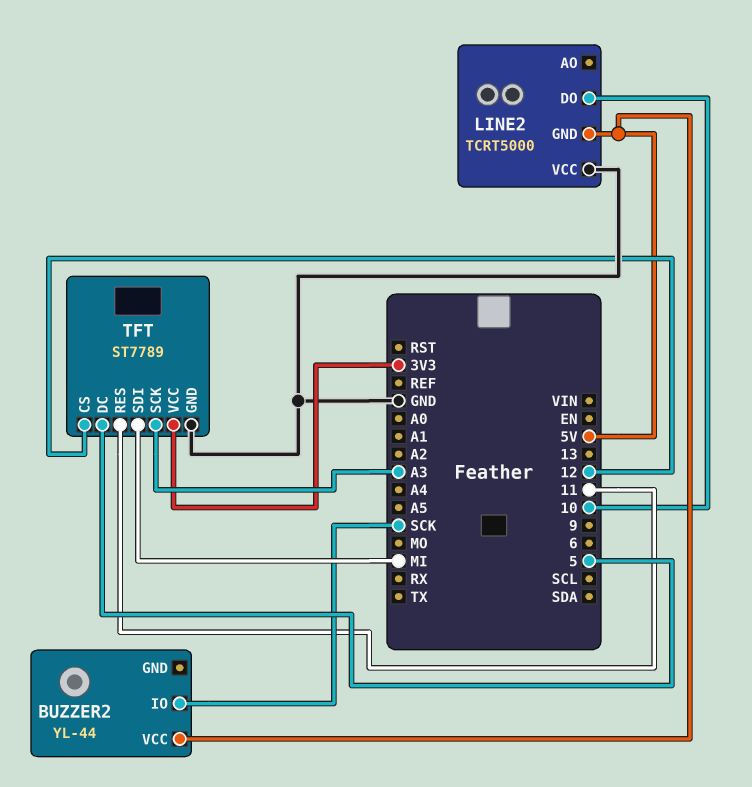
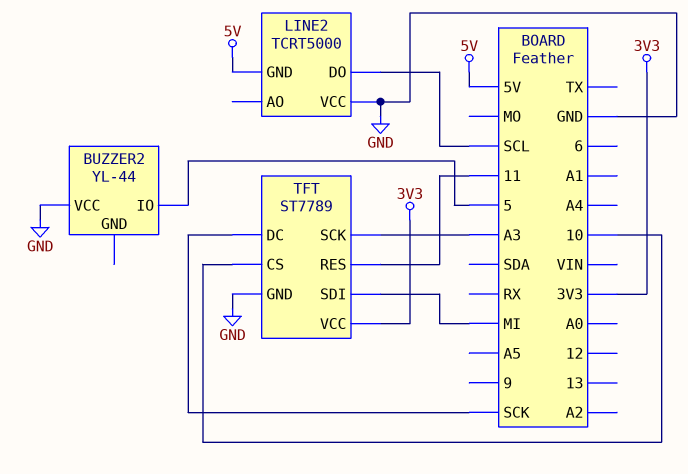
BUZZER2 pin IO: SCK -> 5
BUZZER2 pin VCC: 5V -> GND
LINE2 pin DO: 10 -> SCL
TFT pin CS: 12 -> 10
TFT pin DC: 5 -> SCK

